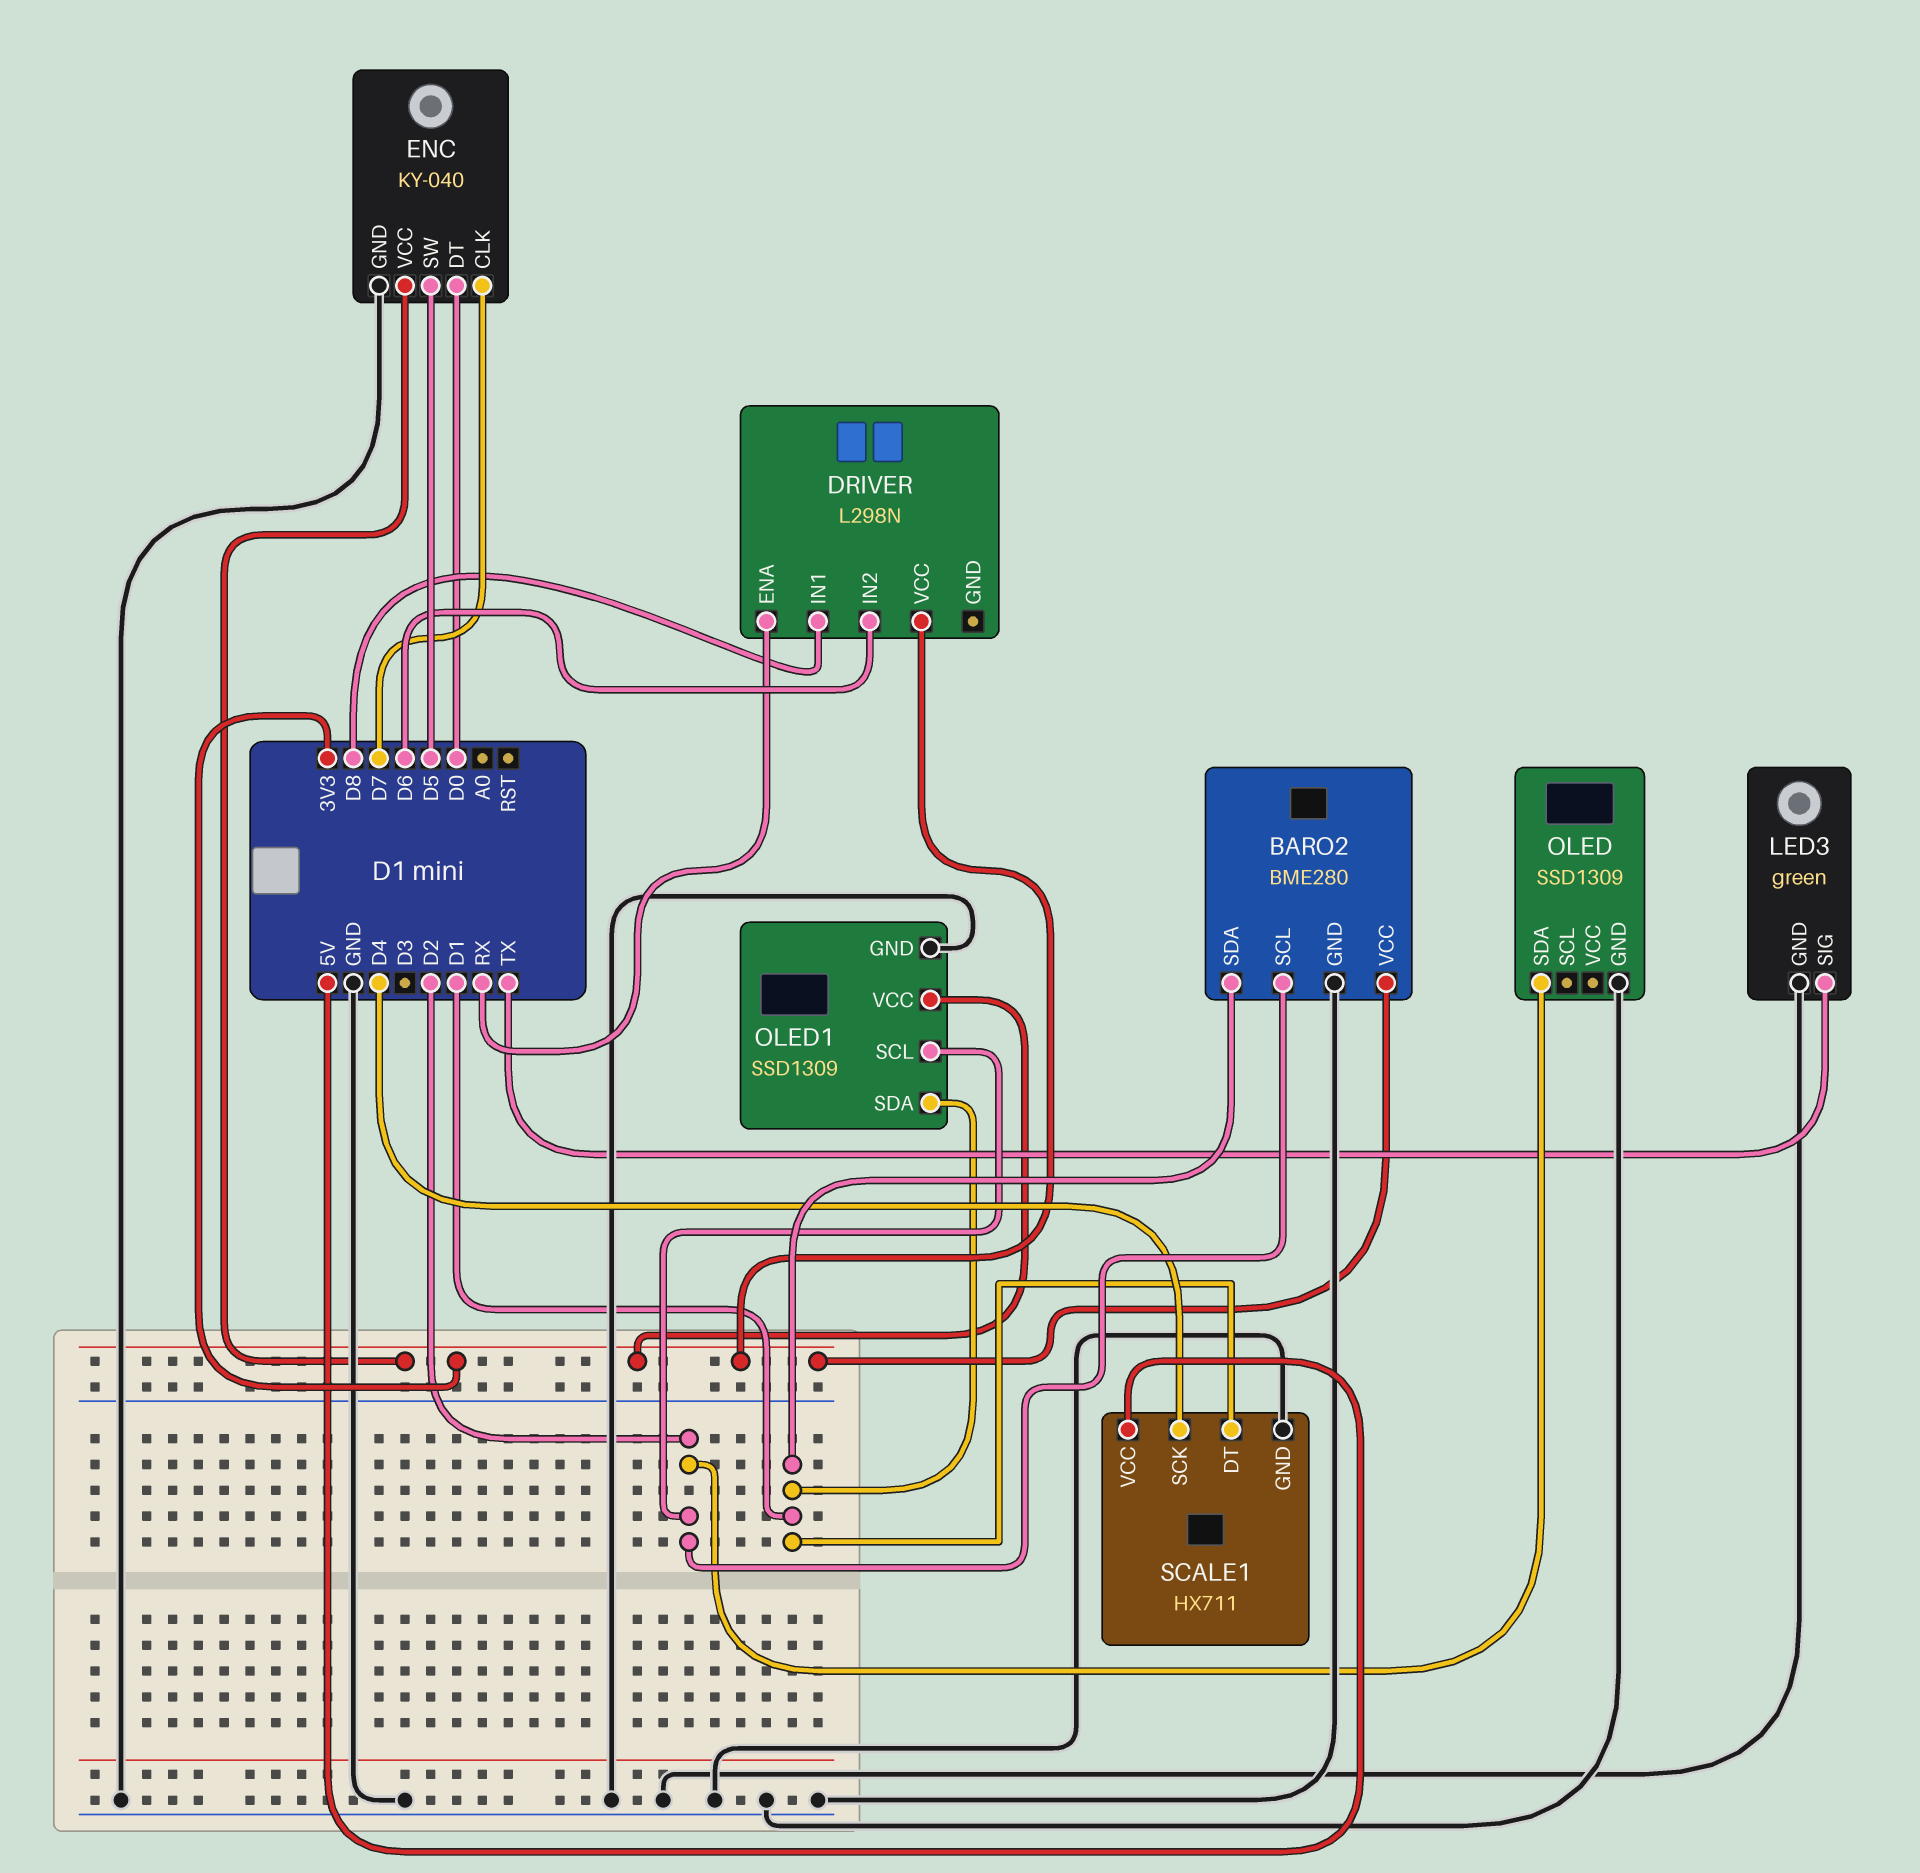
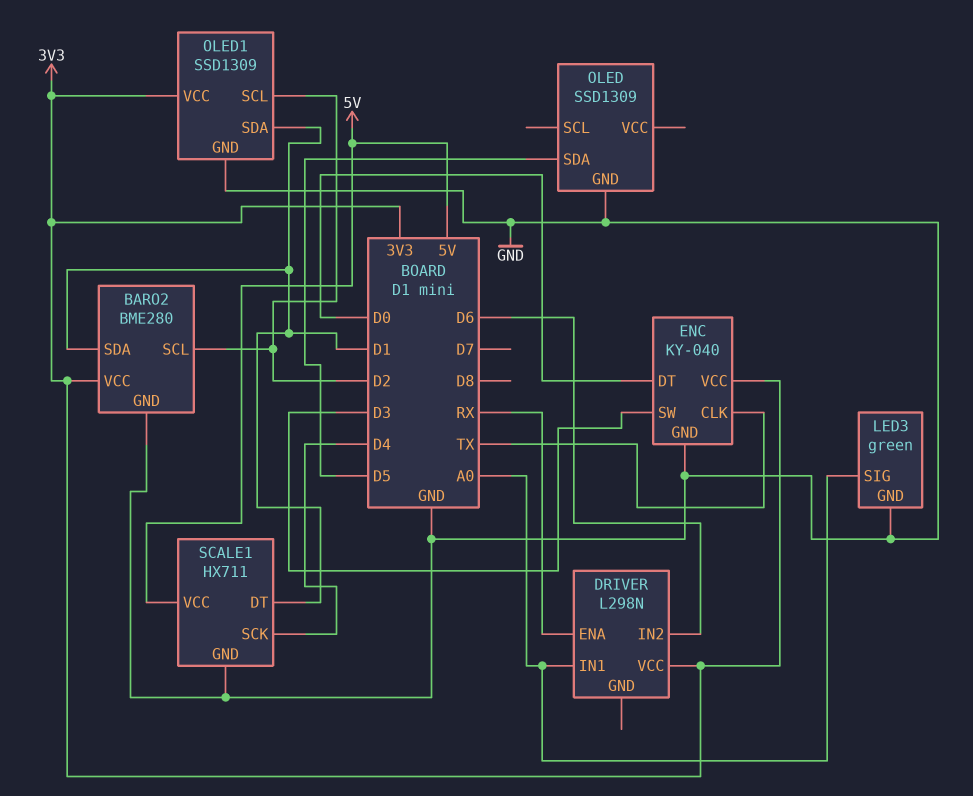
DRIVER pin IN1: D8 -> A0
ENC pin CLK: D7 -> TX
ENC pin SW: D5 -> D3
LED3 pin SIG: TX -> A0
OLED pin SDA: D2 -> D5

